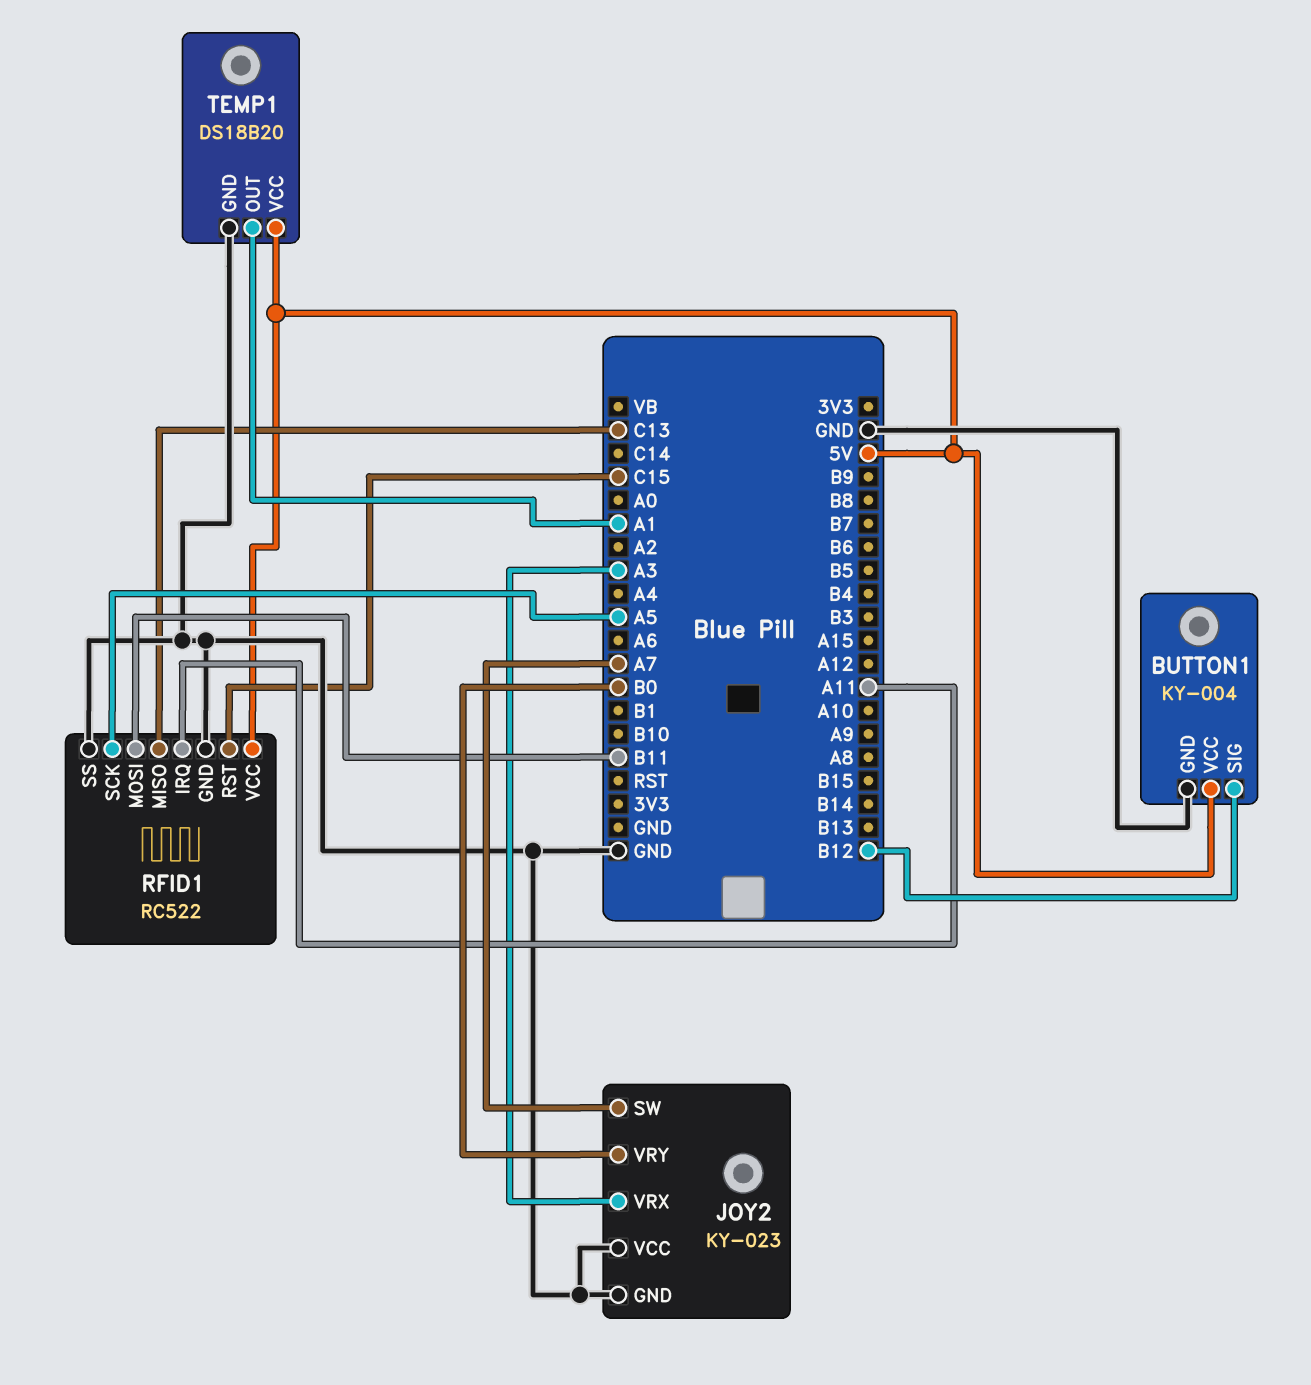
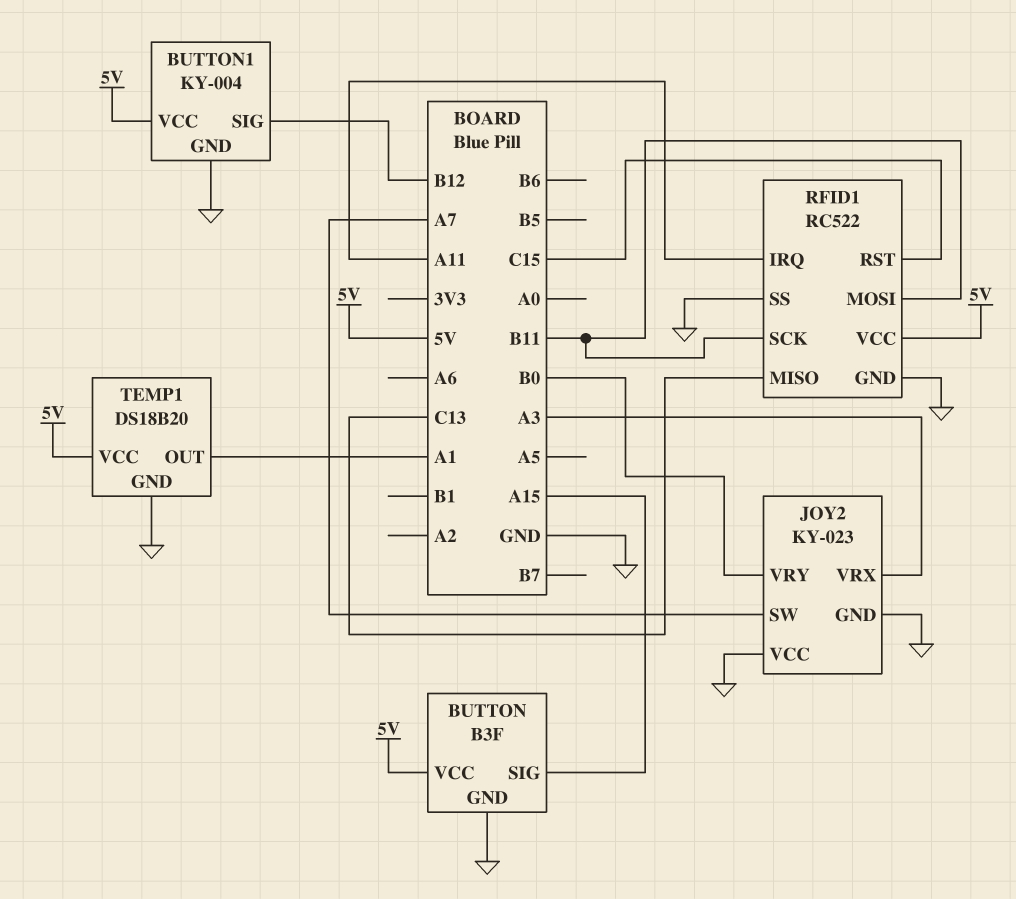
BUTTON: none -> B3F
BUTTON pin GND: none -> GND
BUTTON pin SIG: none -> A15
BUTTON pin VCC: none -> 5V
RFID1 pin SCK: A5 -> B11

